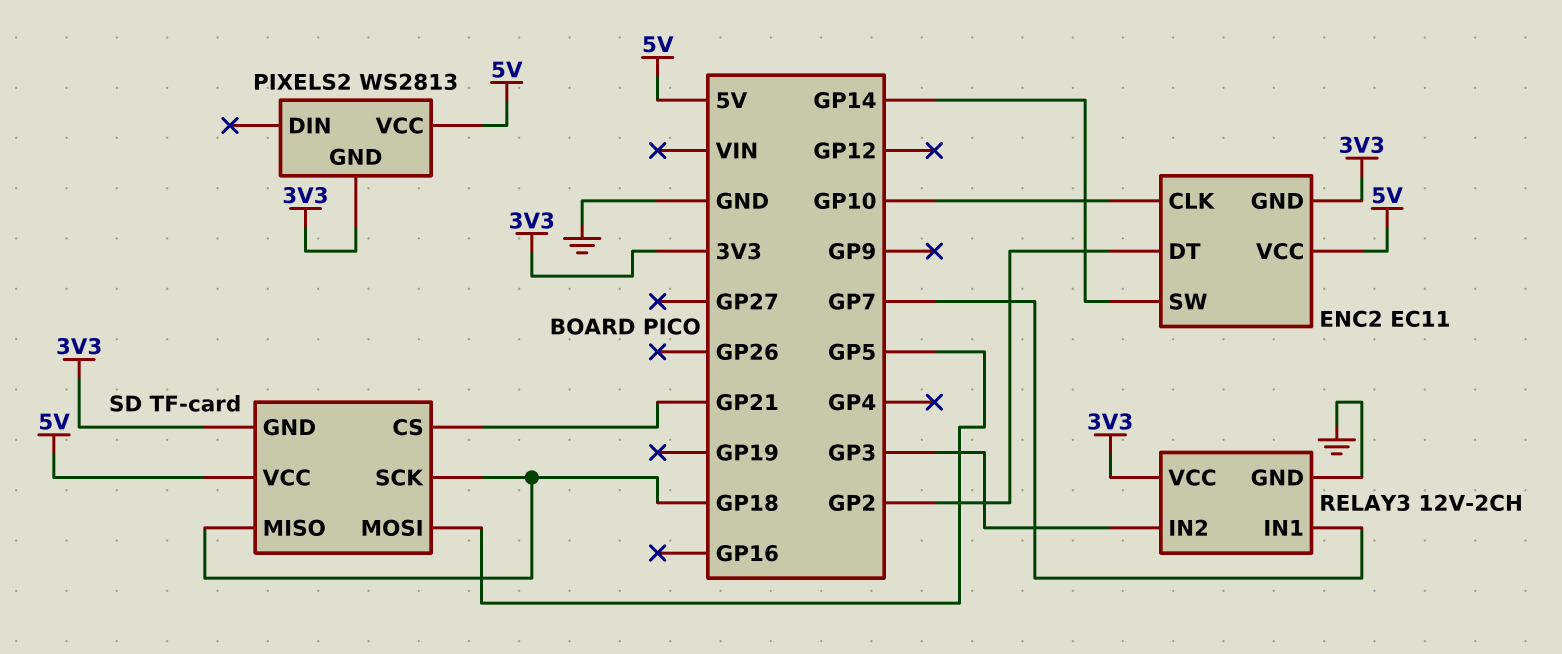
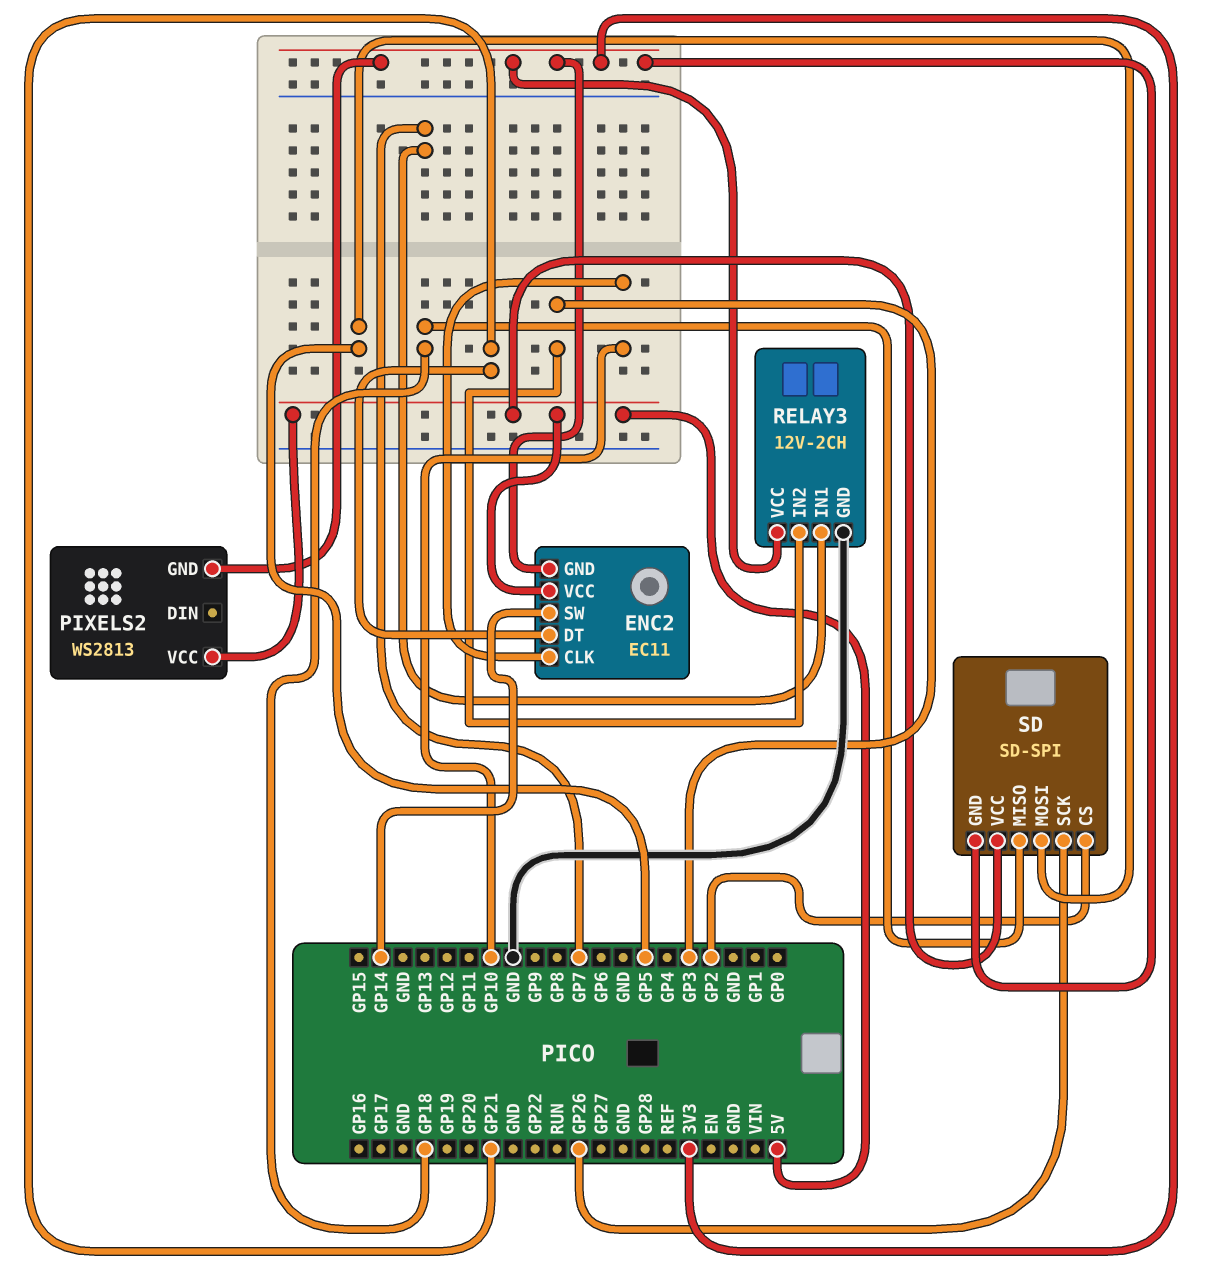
ENC2 pin DT: GP2 -> GP21
SD: TF-card -> SD-SPI
SD pin CS: GP21 -> GP2
SD pin SCK: GP18 -> GP26

